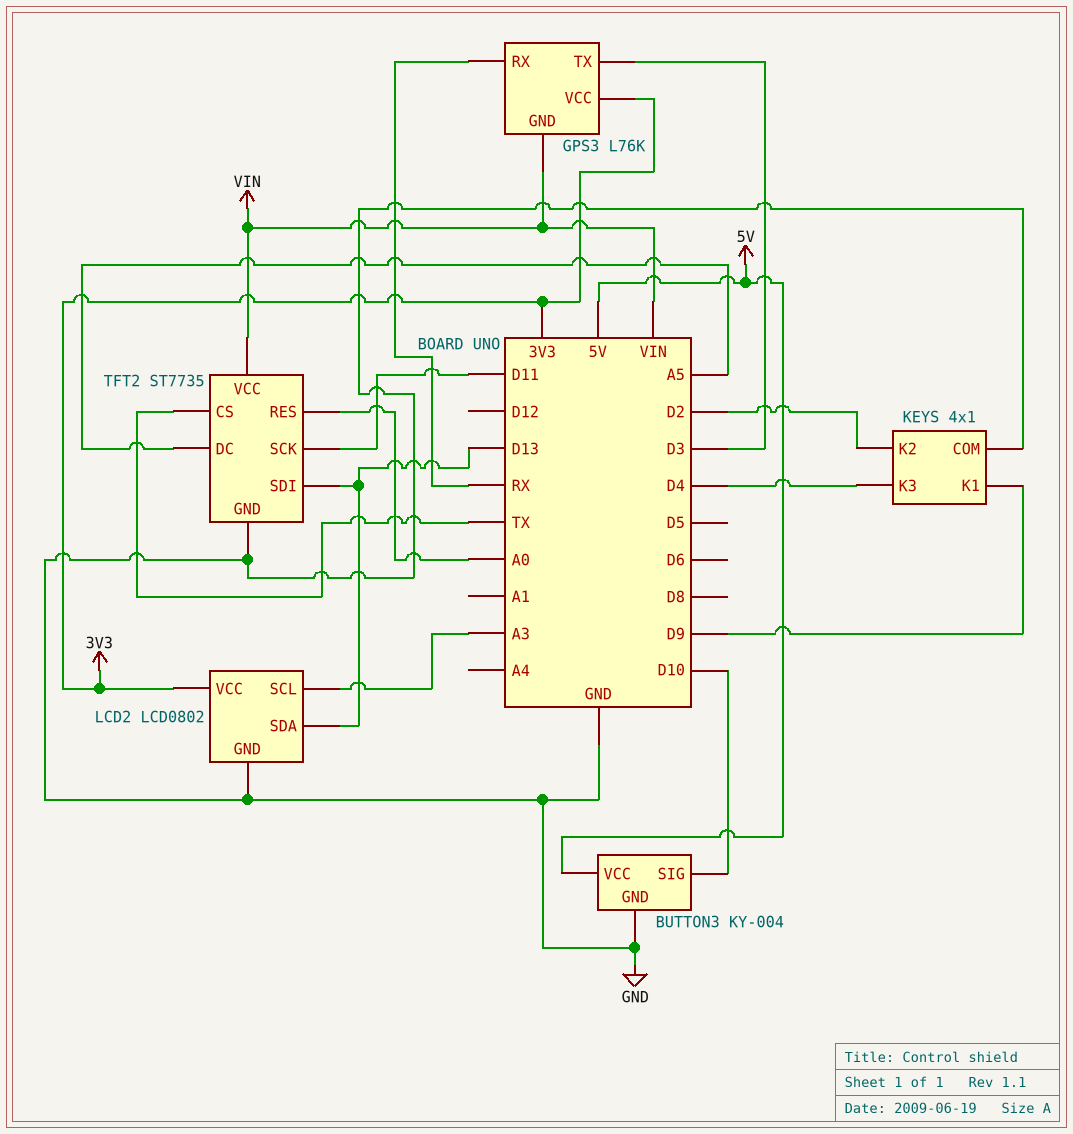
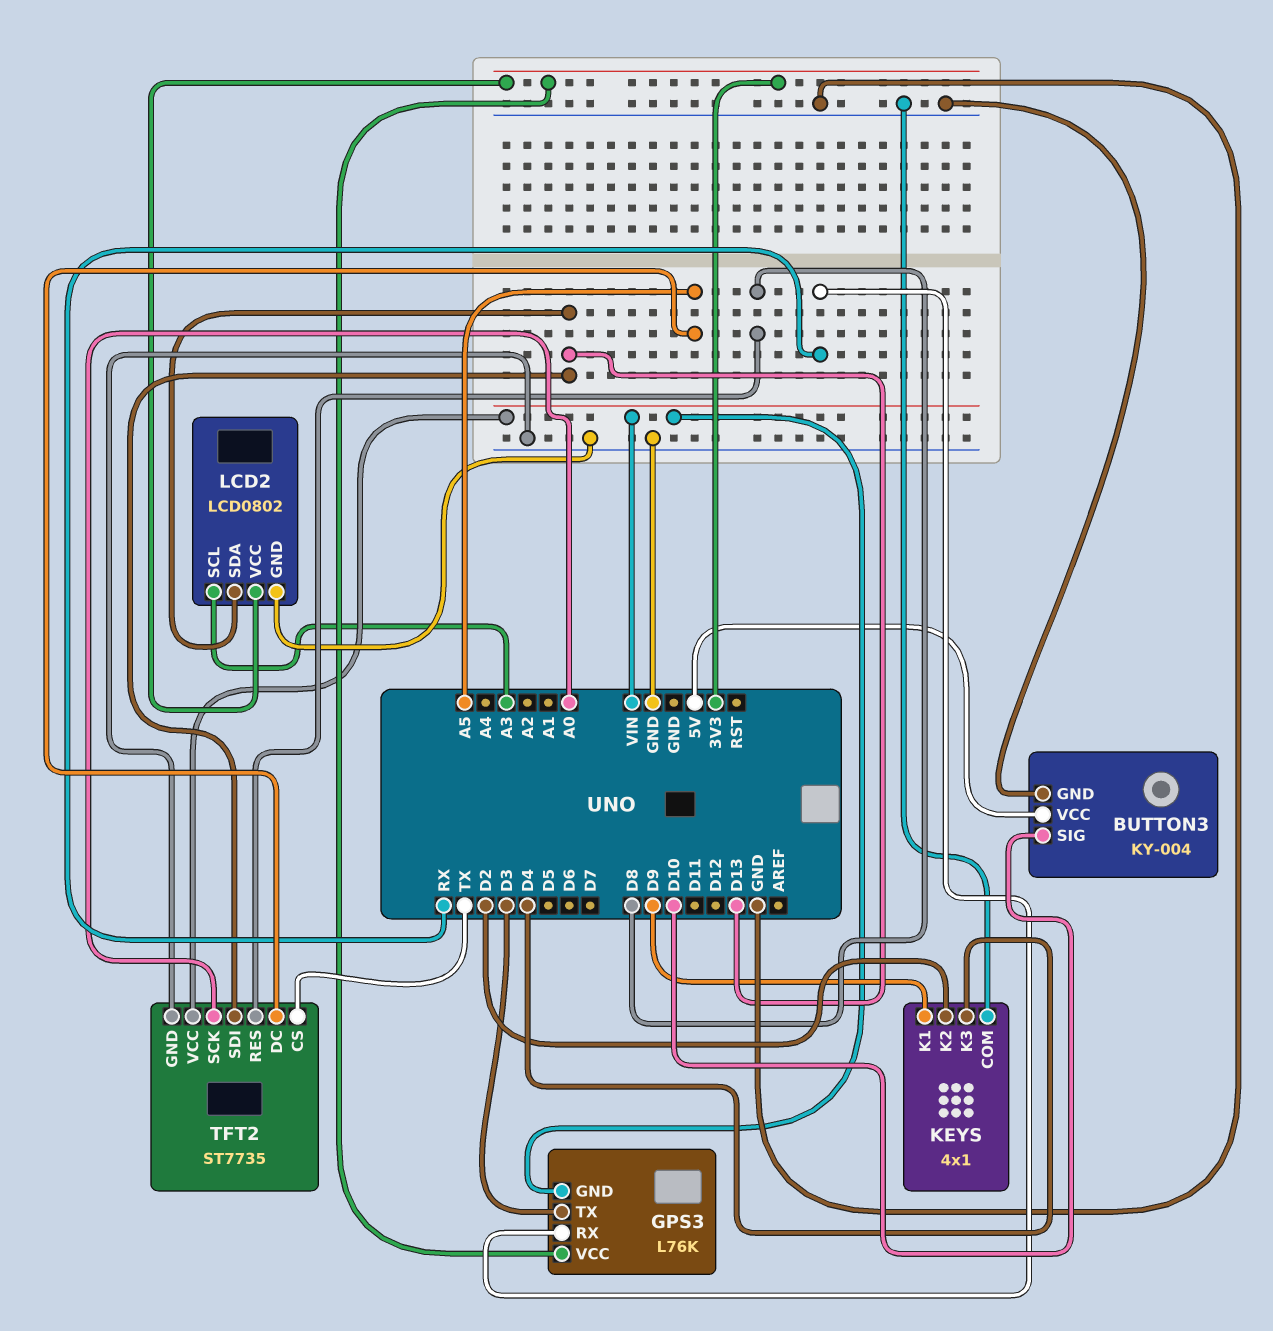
TFT2 pin RES: A0 -> D8
TFT2 pin SCK: D11 -> A0

